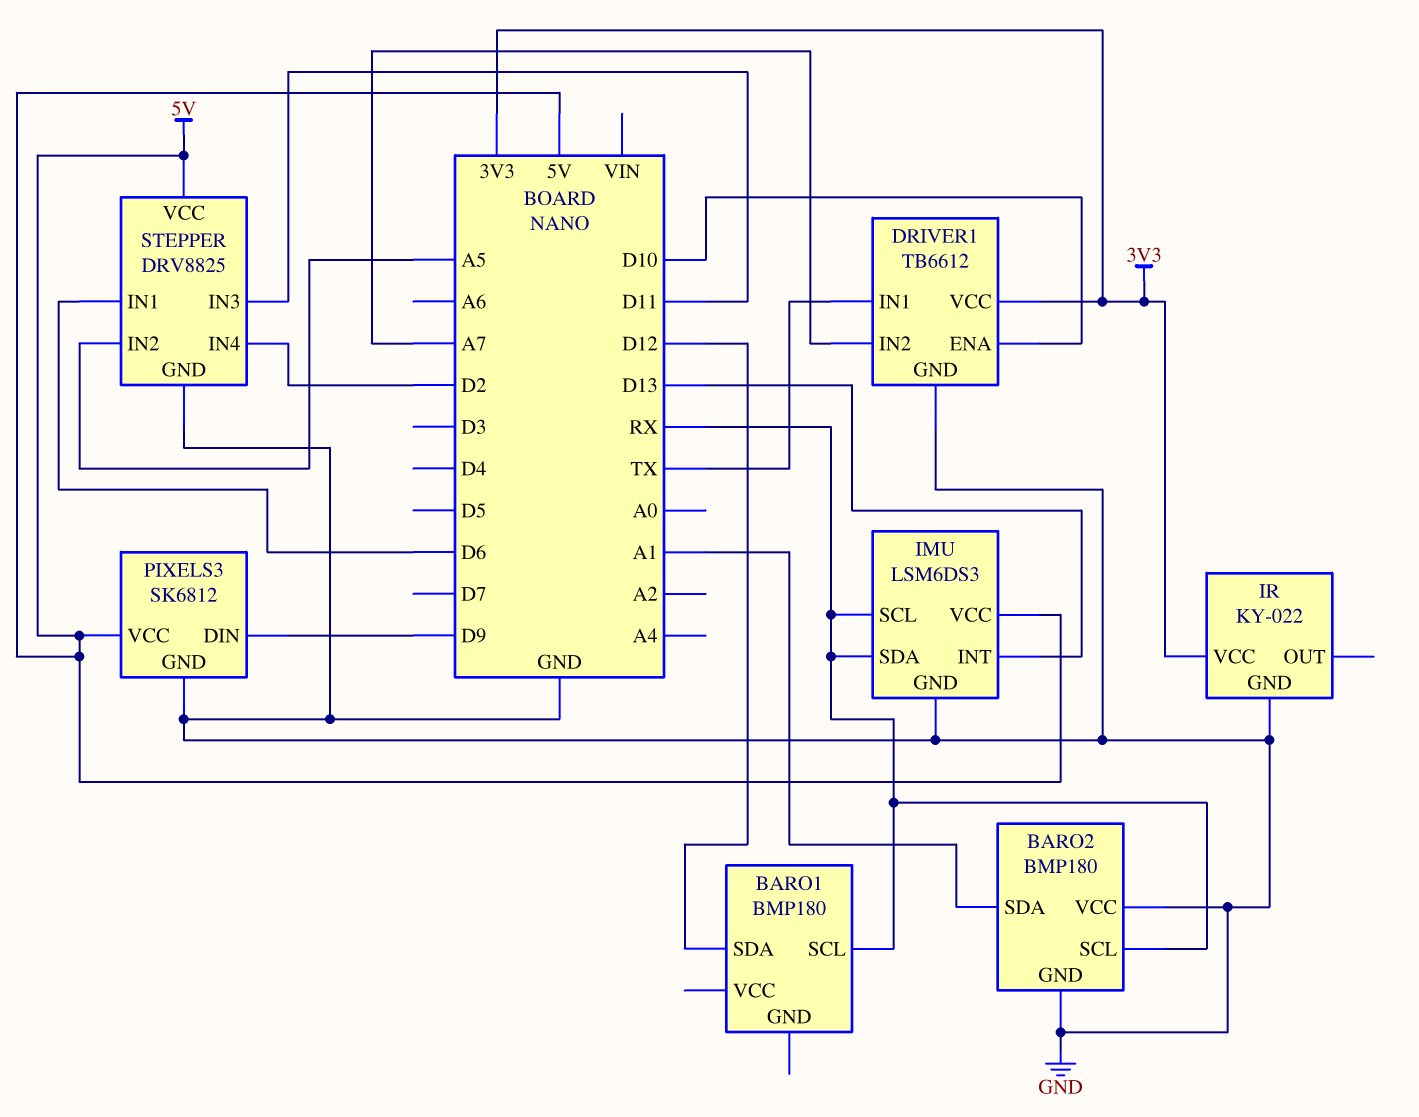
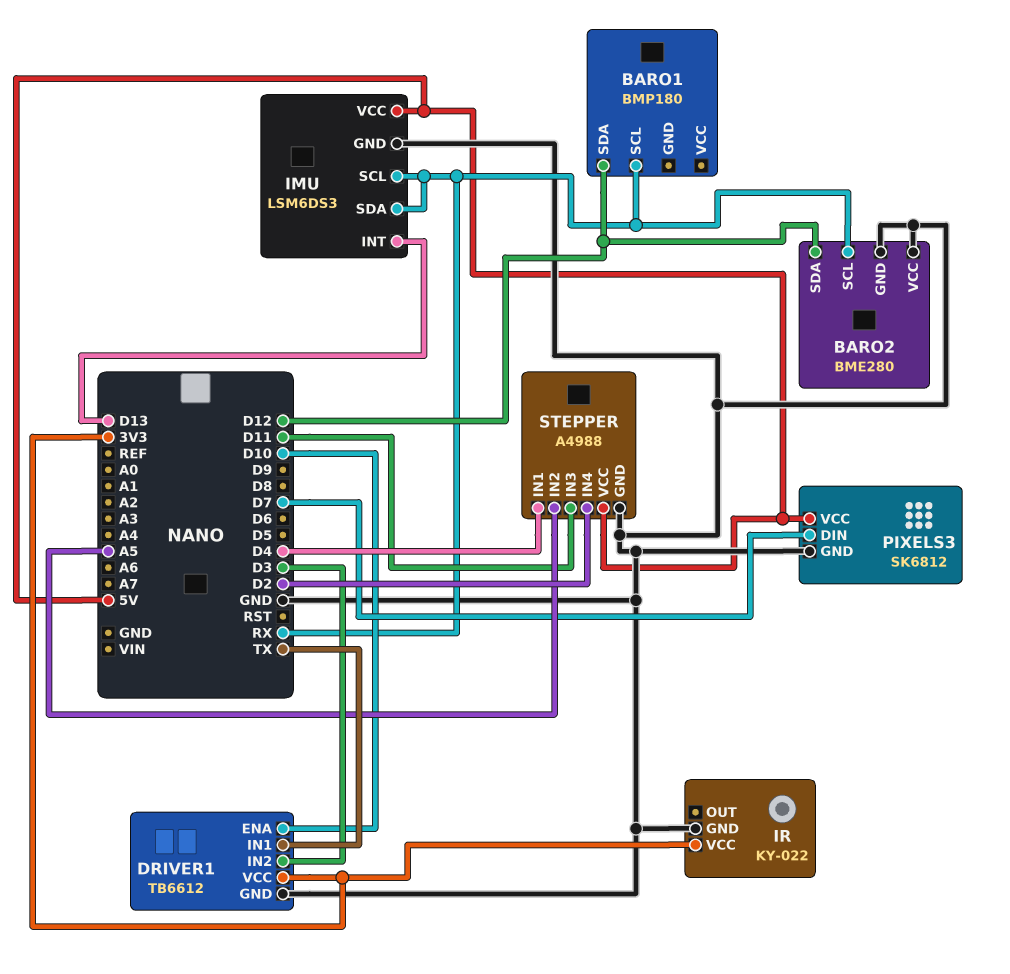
BARO2: BMP180 -> BME280
BARO2 pin SDA: A1 -> D12
DRIVER1 pin IN2: A7 -> D3
PIXELS3 pin DIN: D9 -> D7
STEPPER: DRV8825 -> A4988
STEPPER pin IN1: D6 -> D4

